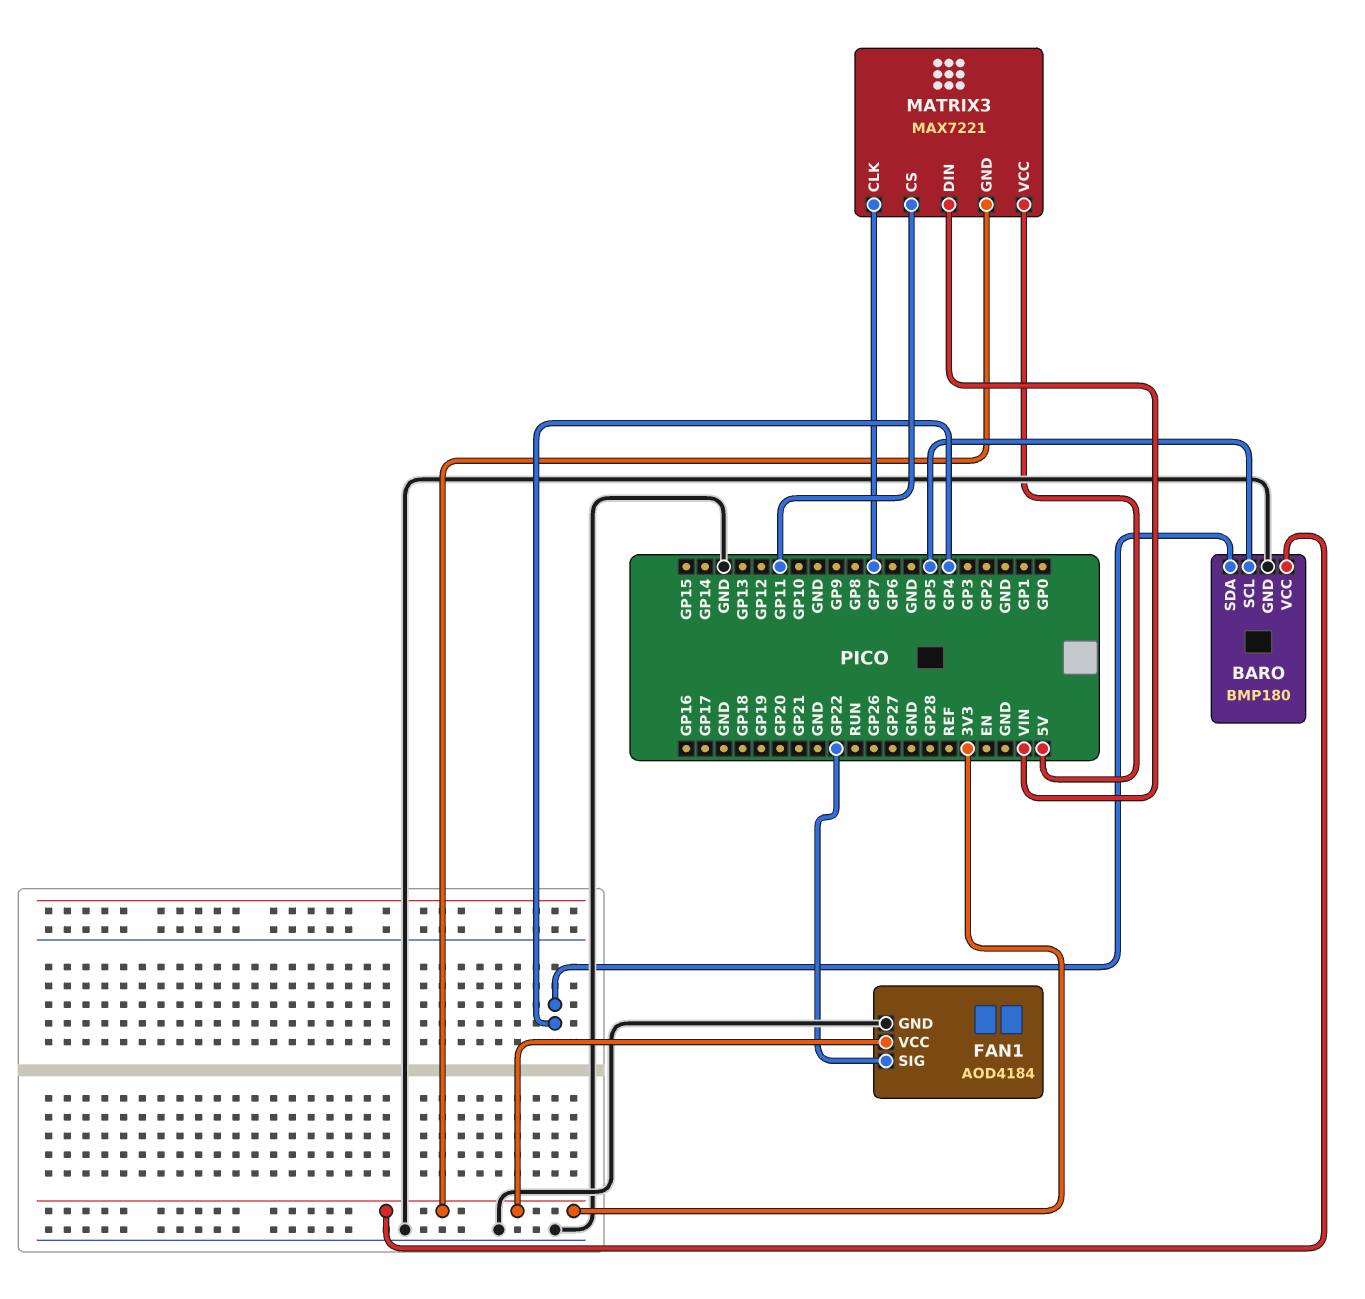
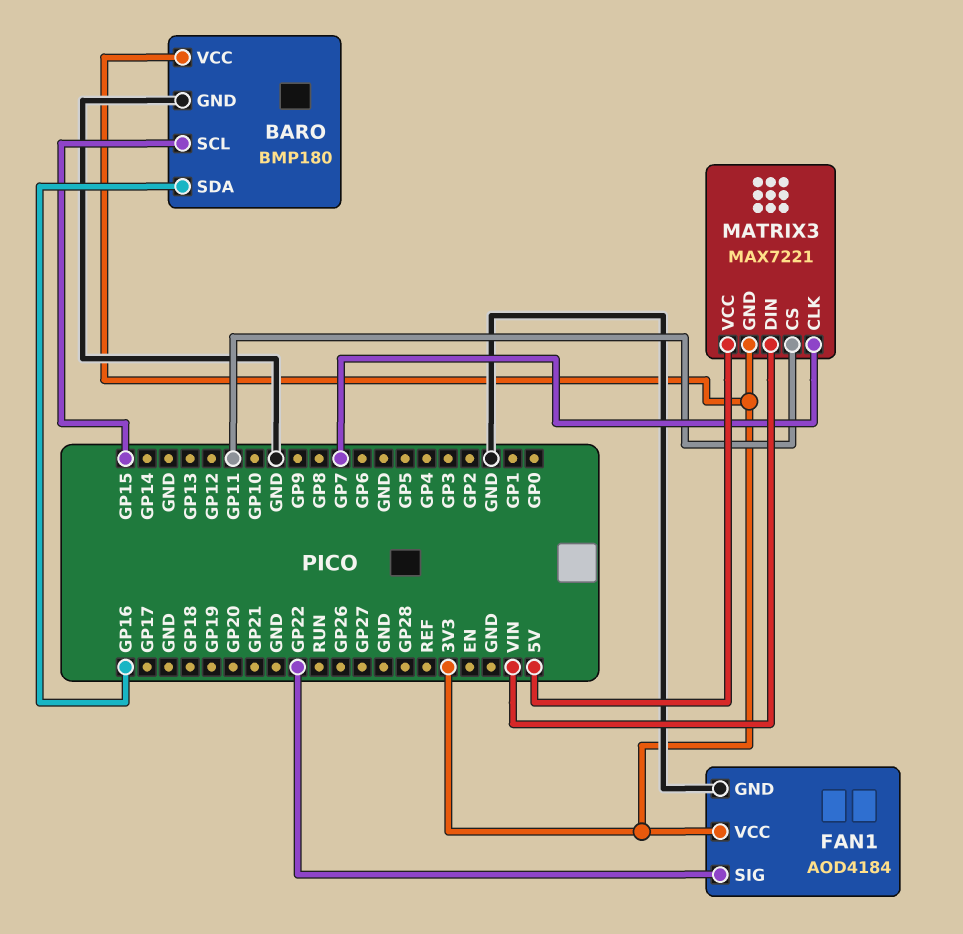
BARO pin SCL: GP5 -> GP15
BARO pin SDA: GP4 -> GP16

